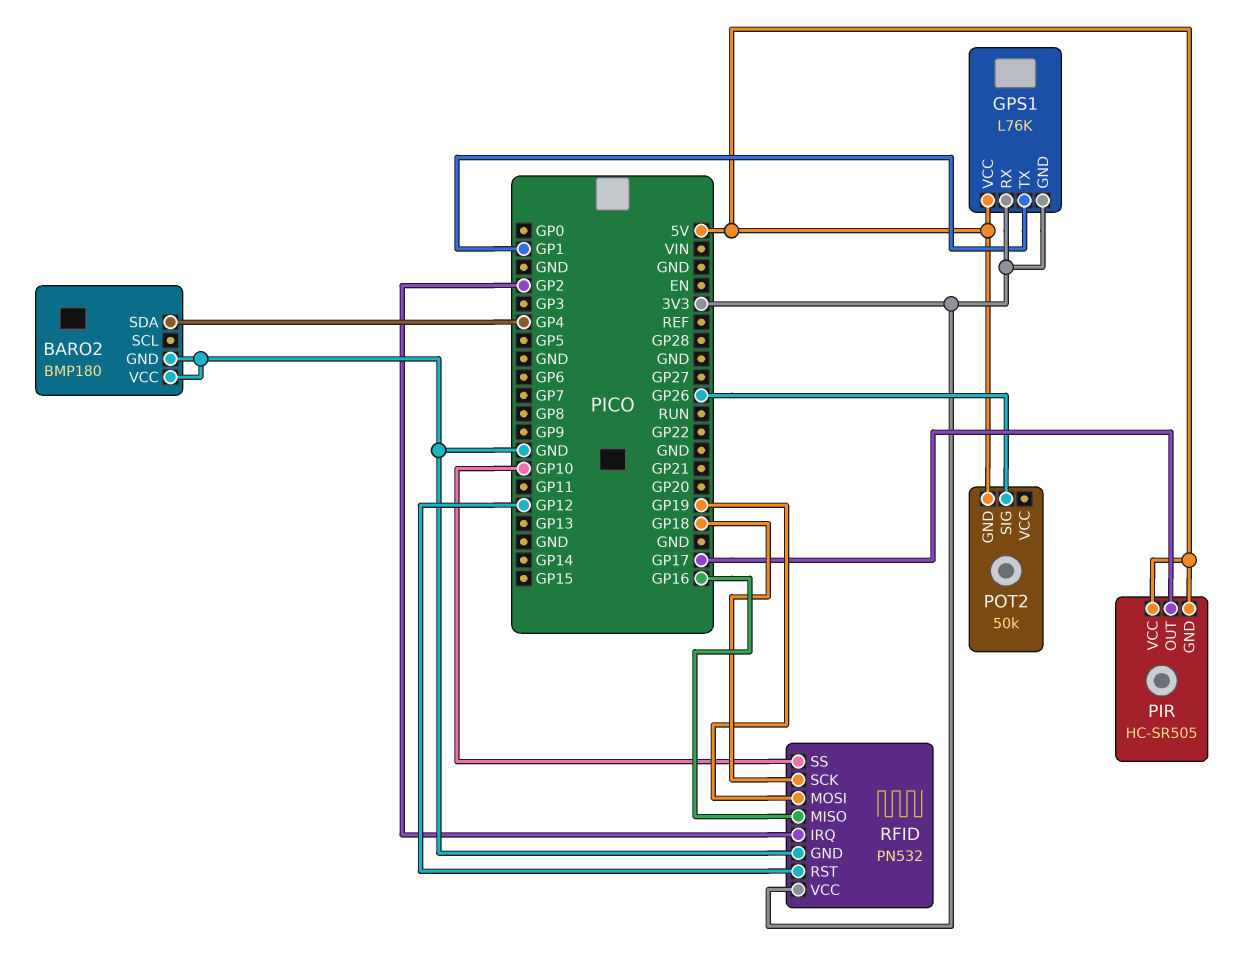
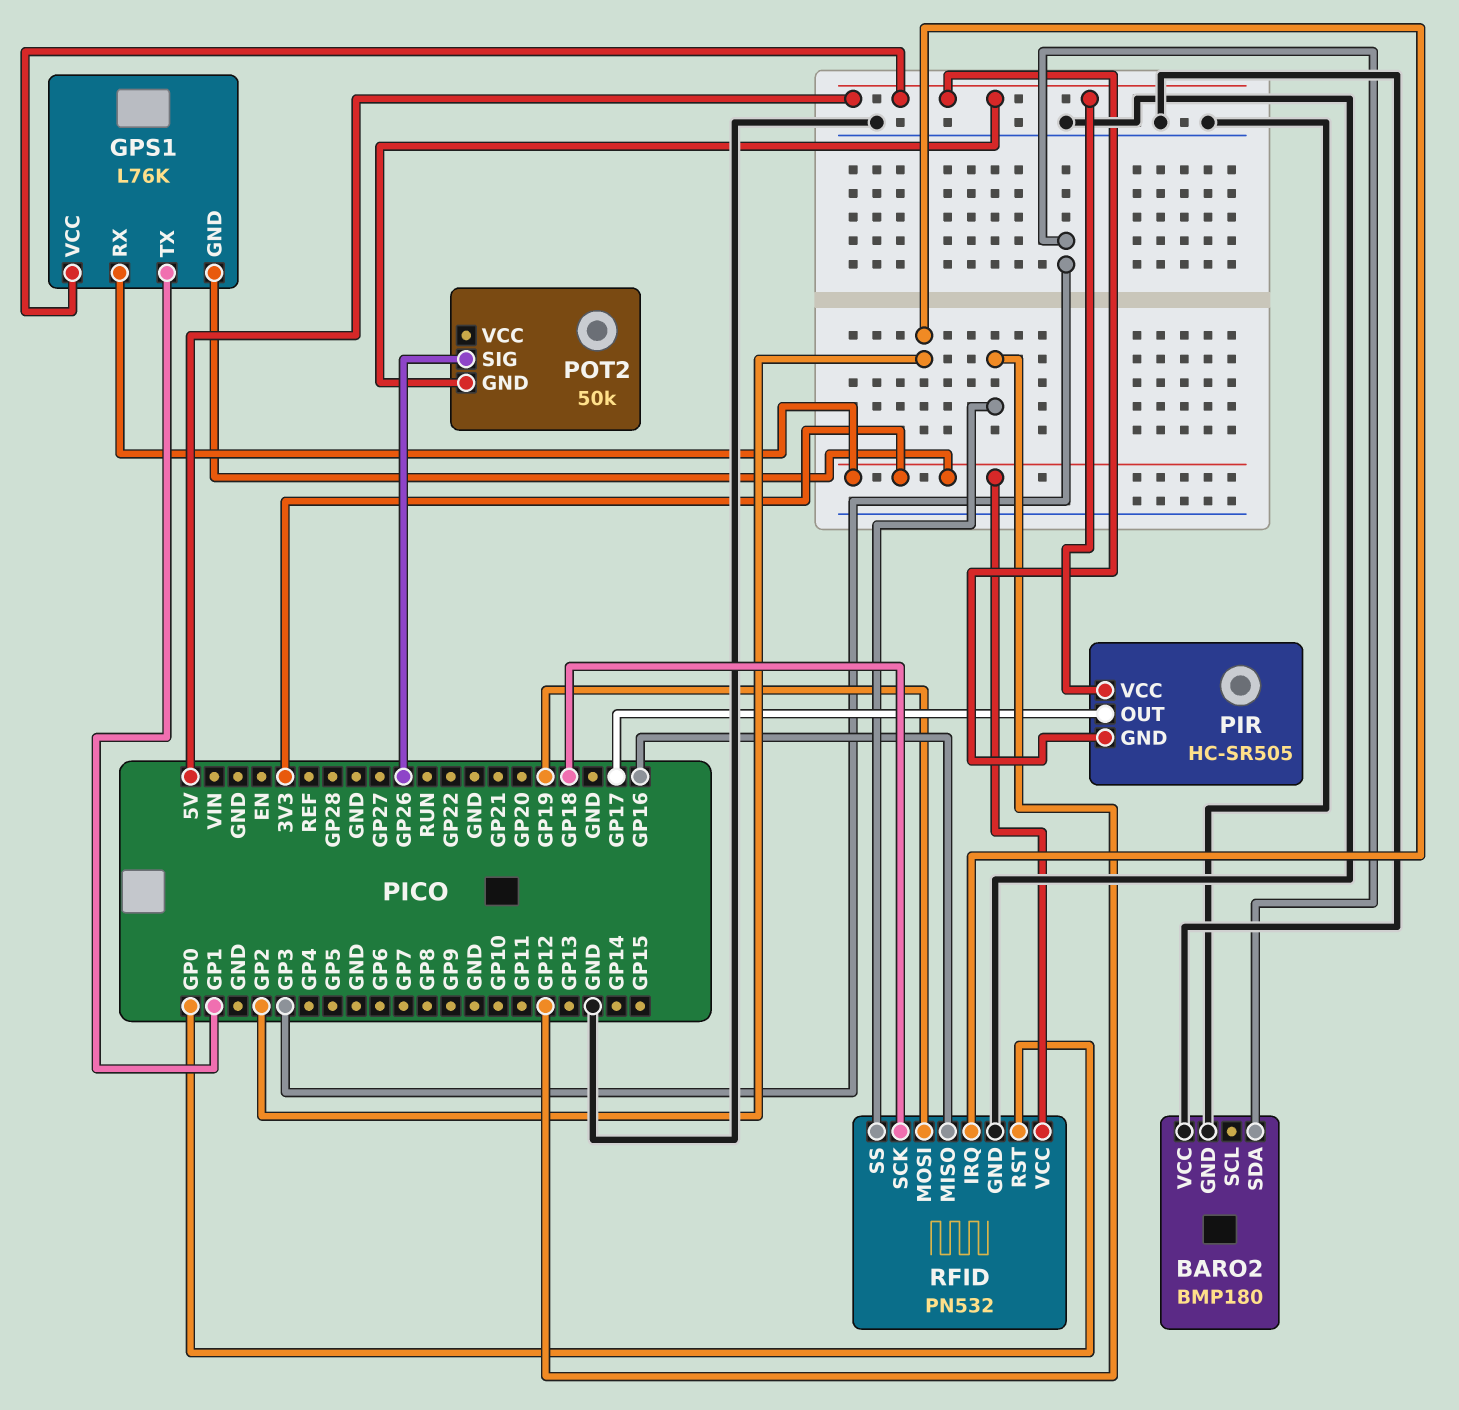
BARO2 pin SDA: GP4 -> GP3
RFID pin RST: GP12 -> GP0
RFID pin SS: GP10 -> GP12

